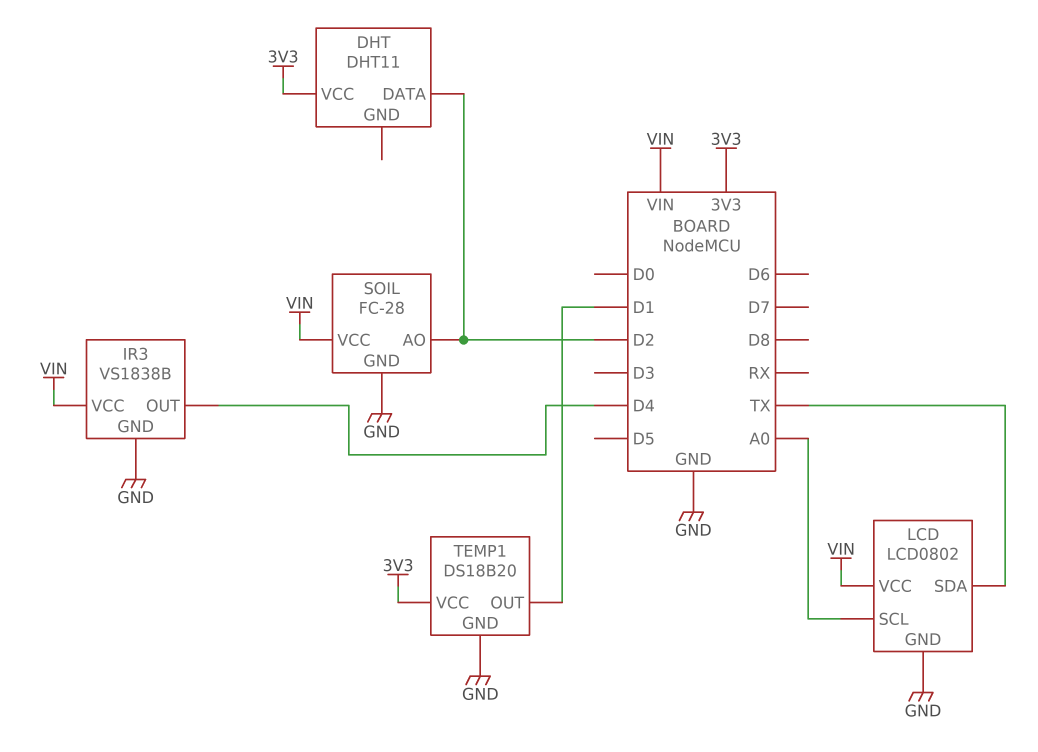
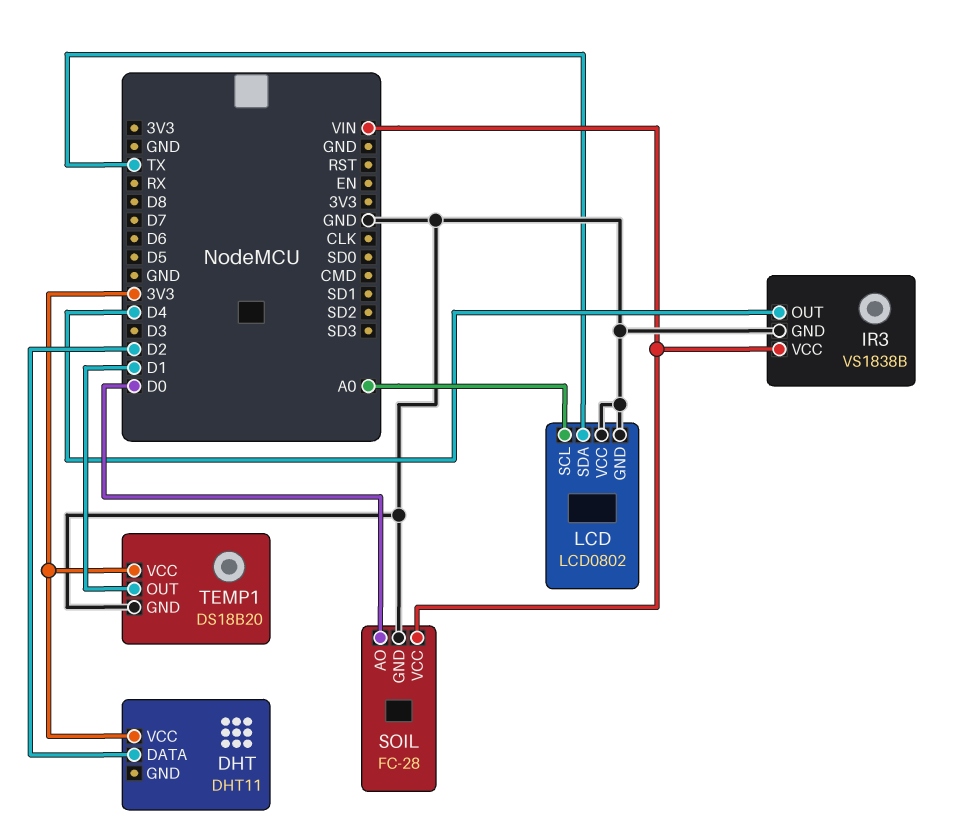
LCD pin VCC: VIN -> GND
SOIL pin AO: D2 -> D0

